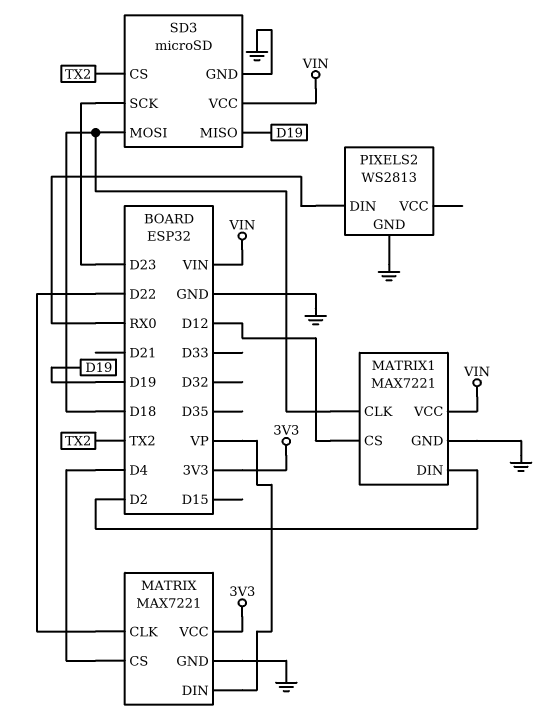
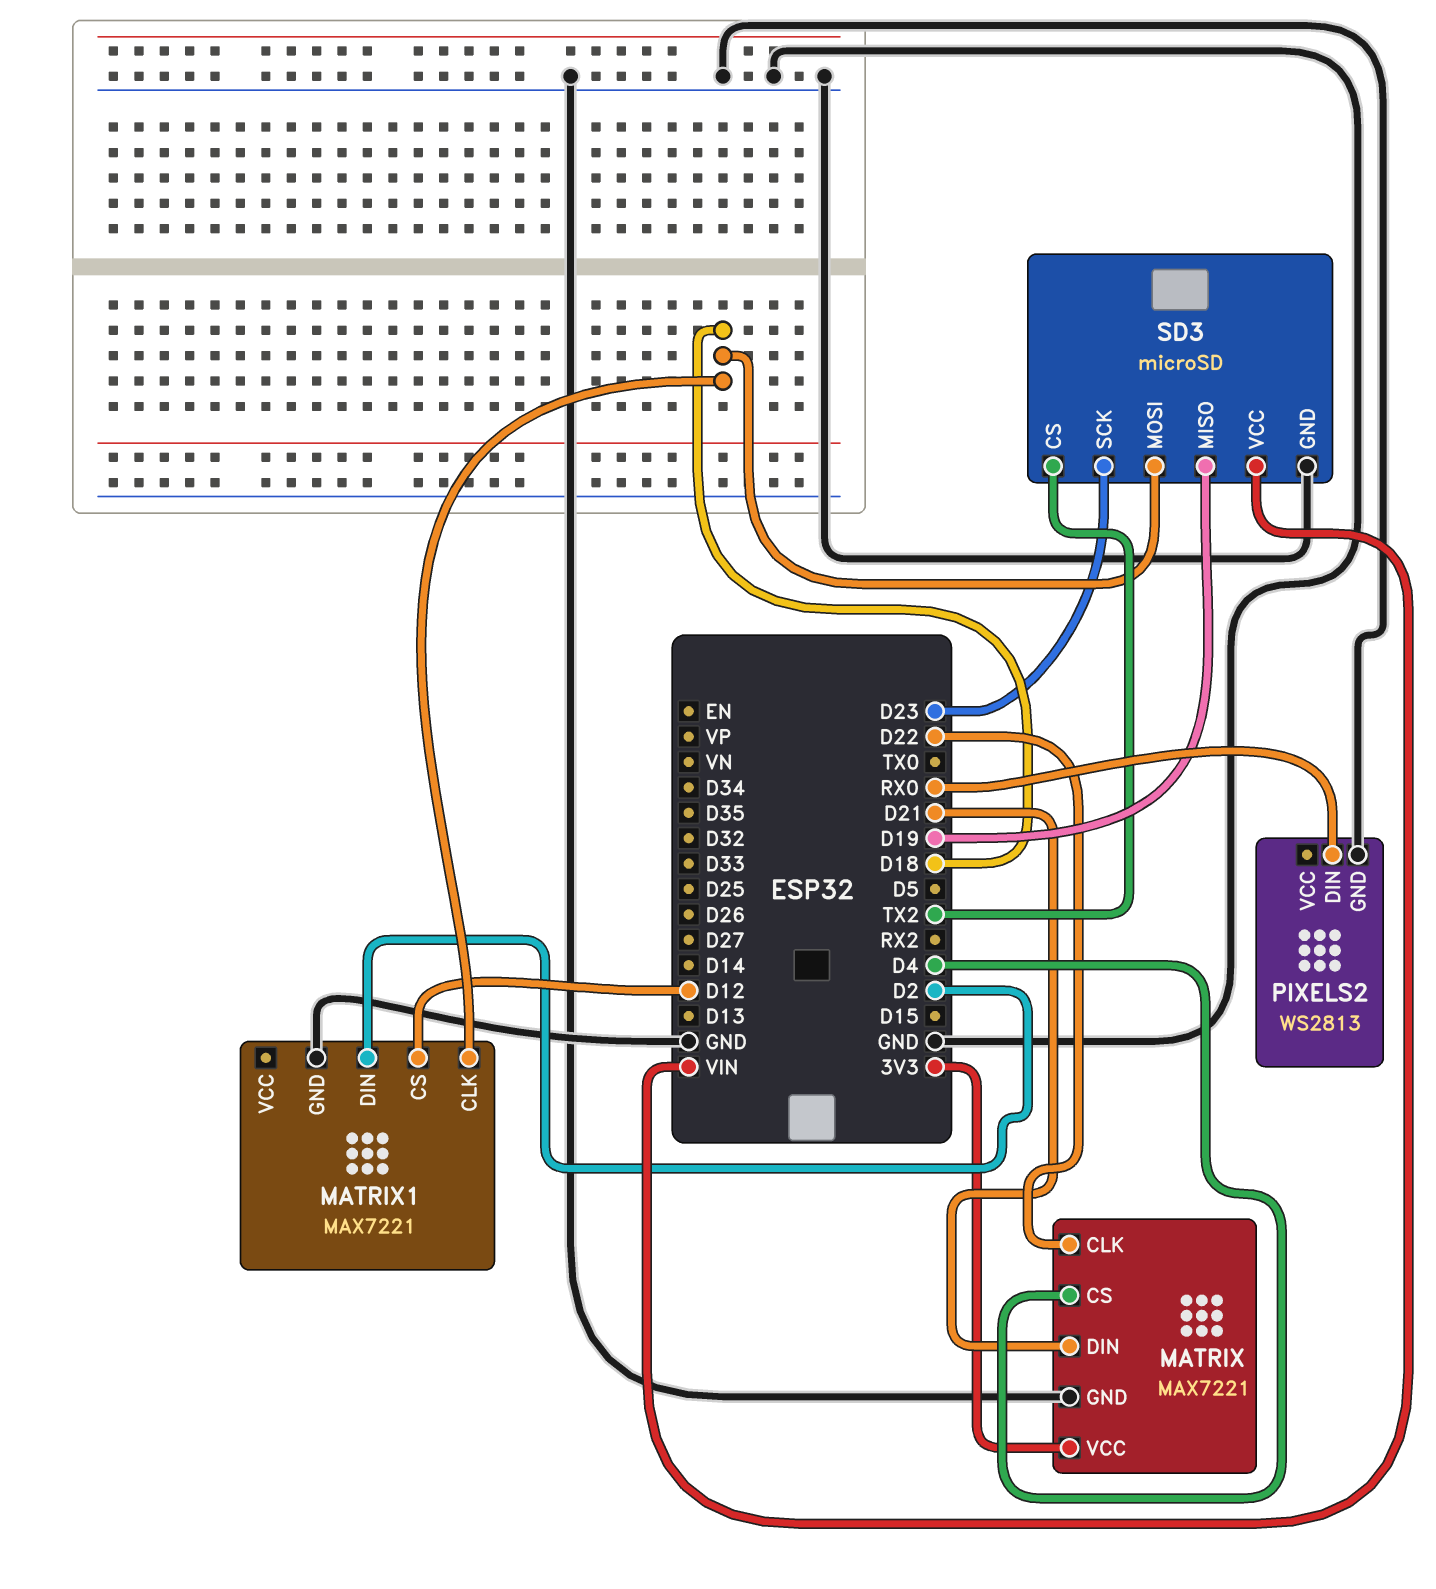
MATRIX pin DIN: VP -> D21
MATRIX1 pin VCC: VIN -> none

